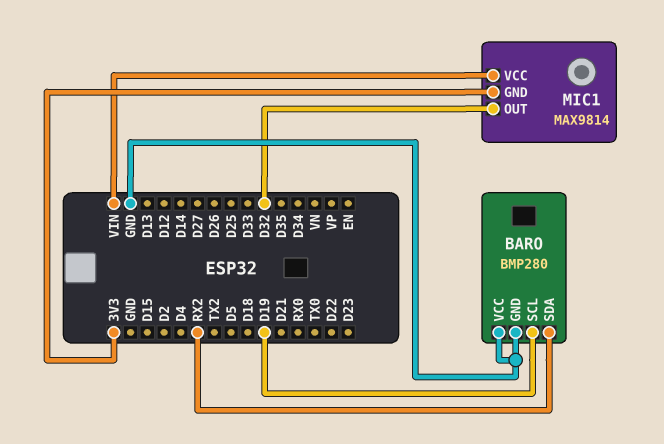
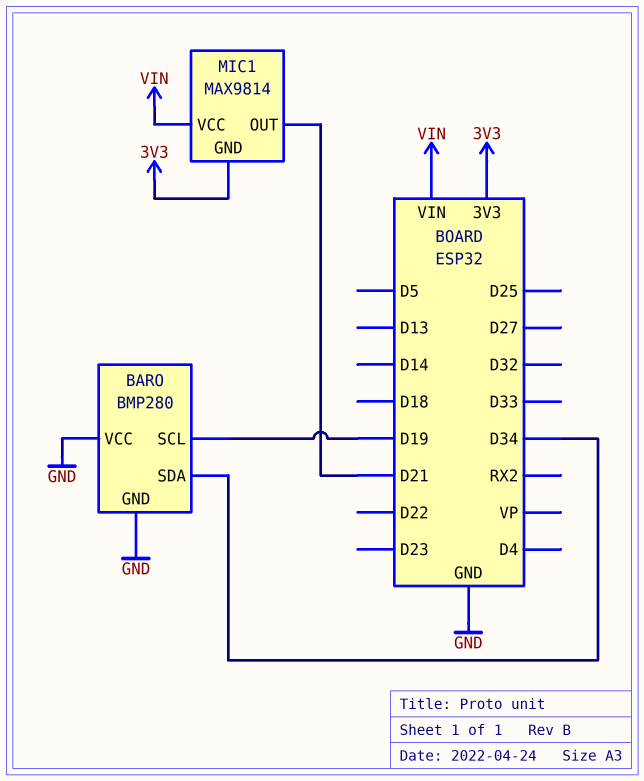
BARO pin SDA: RX2 -> D34
MIC1 pin OUT: D32 -> D21

